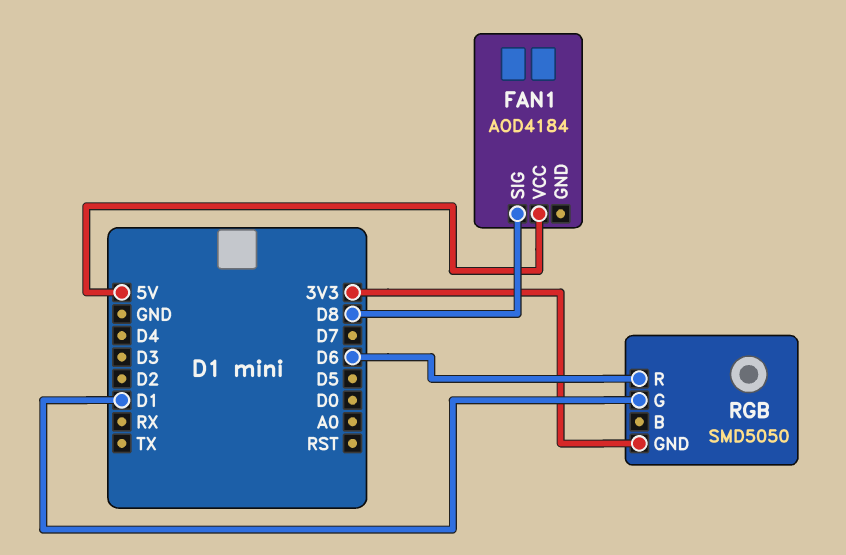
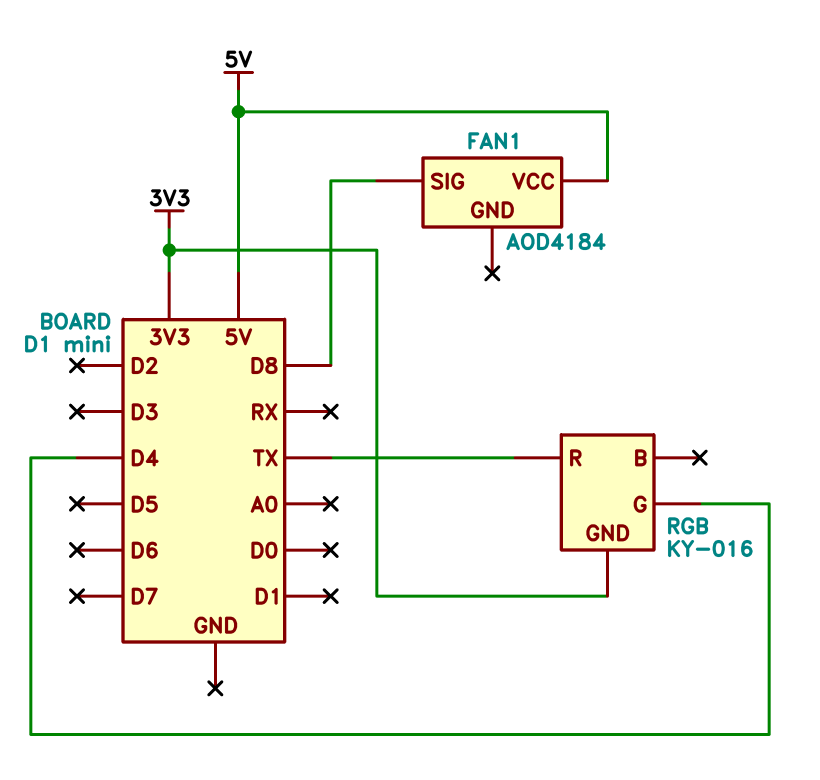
RGB: SMD5050 -> KY-016
RGB pin G: D1 -> D4
RGB pin R: D6 -> TX

